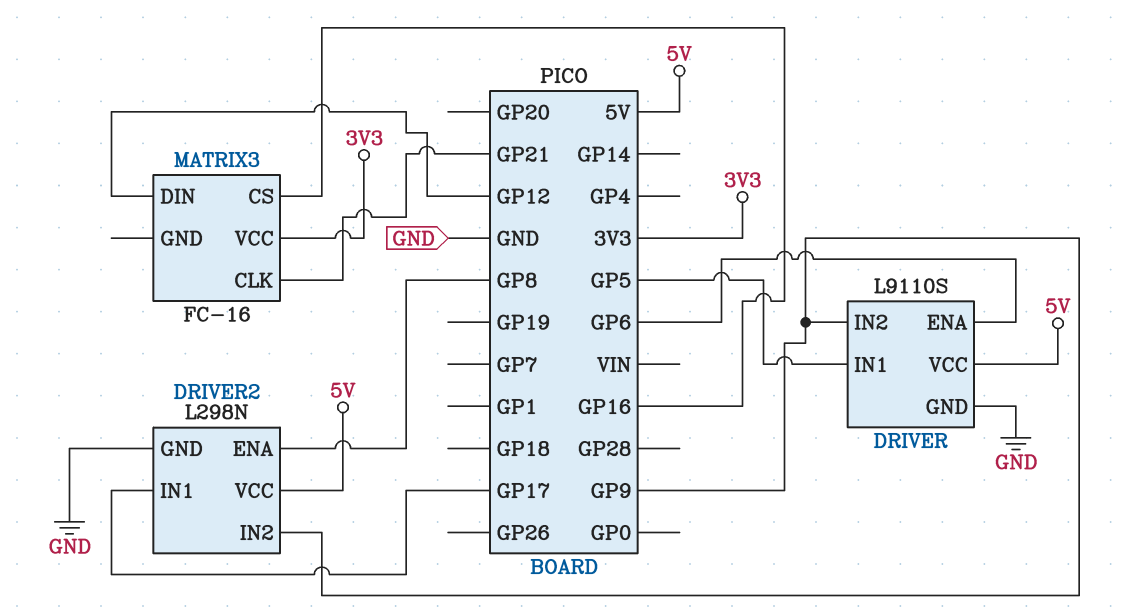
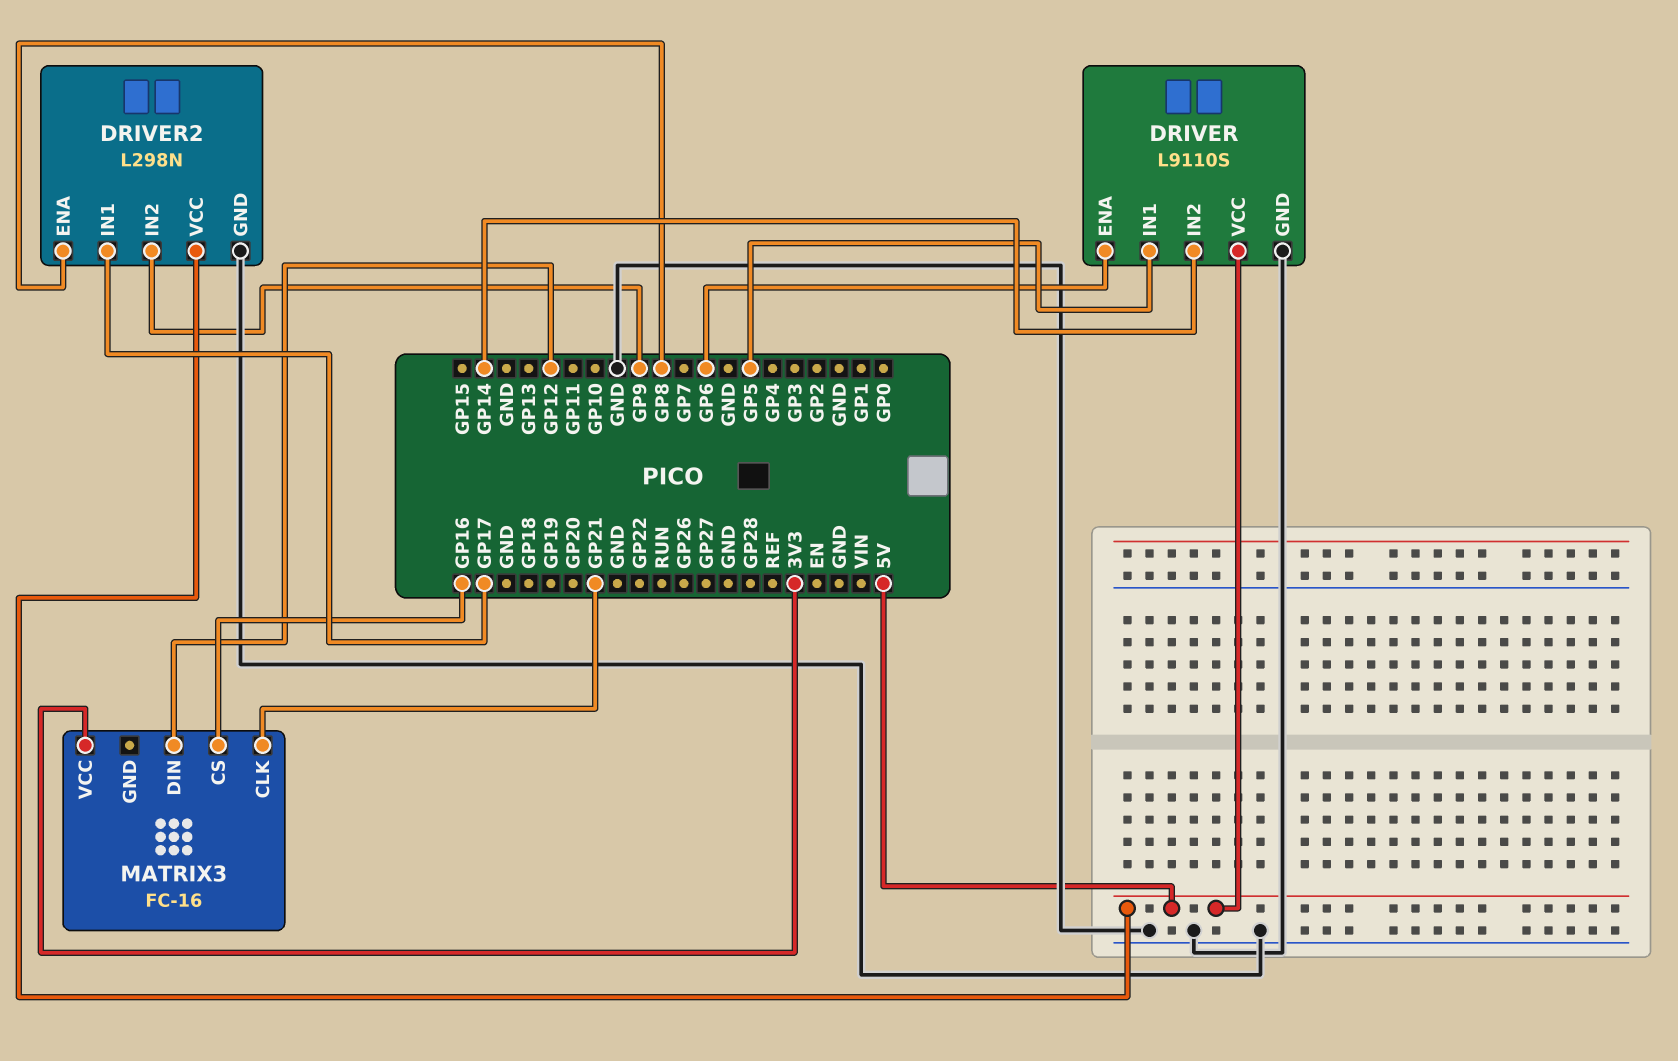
DRIVER pin IN2: GP9 -> GP14

